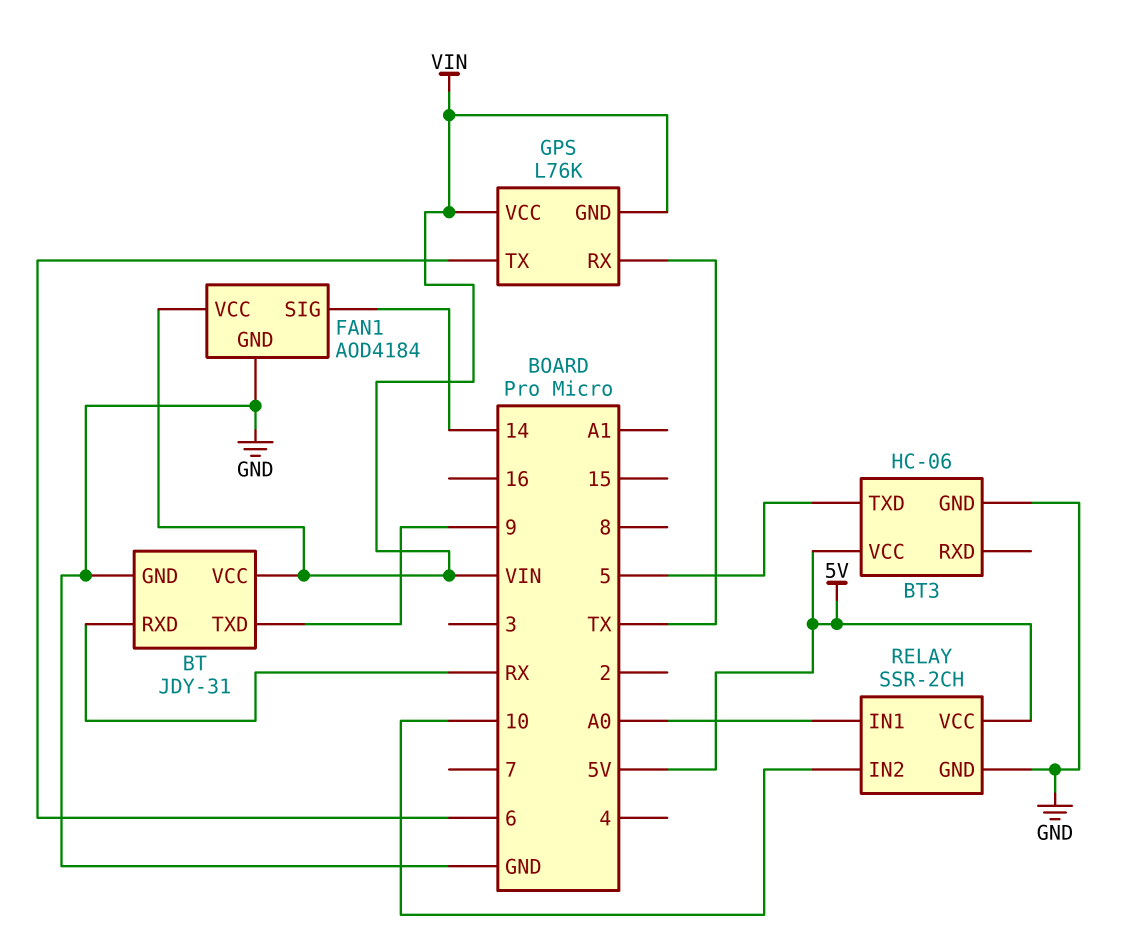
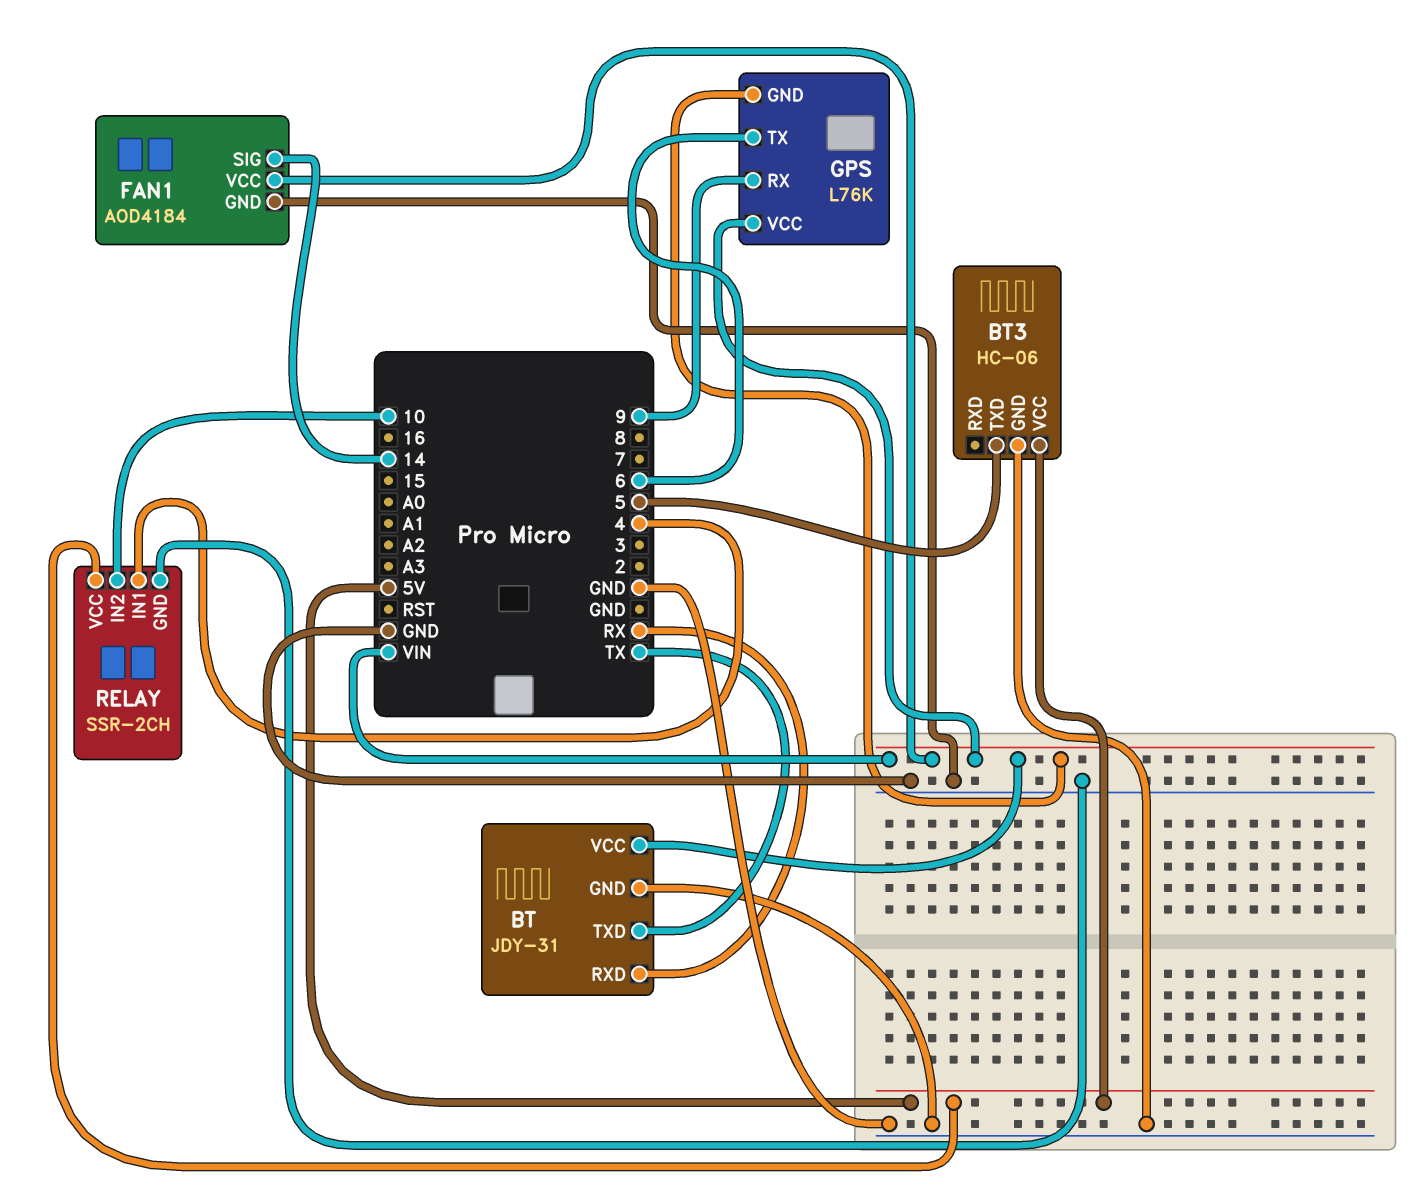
BT pin TXD: 9 -> TX
GPS pin RX: TX -> 9
RELAY pin IN1: A0 -> 4

